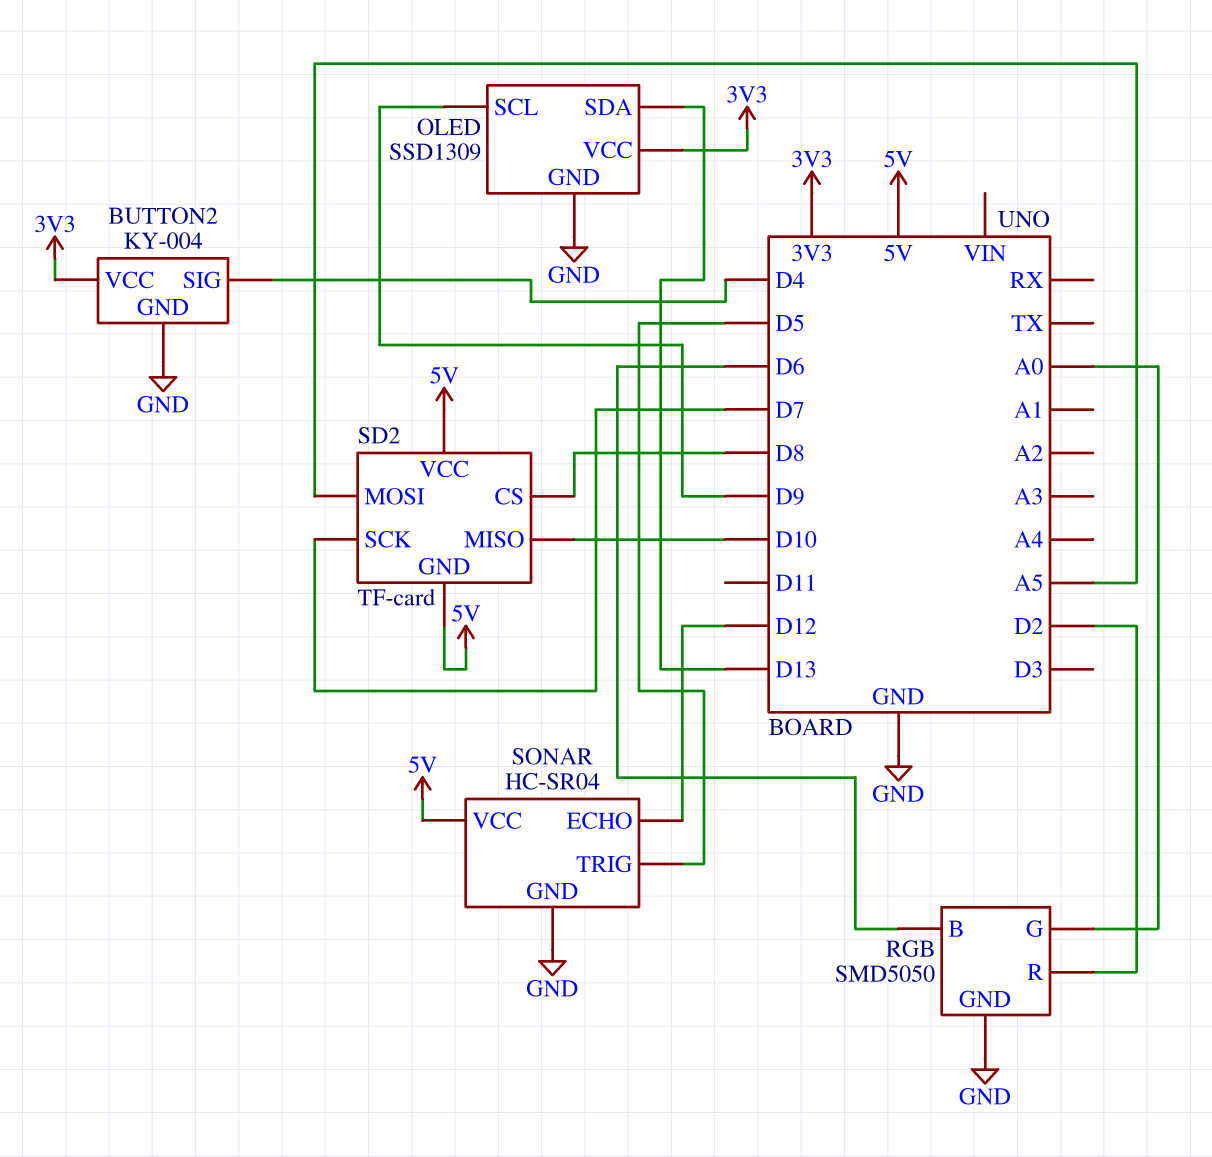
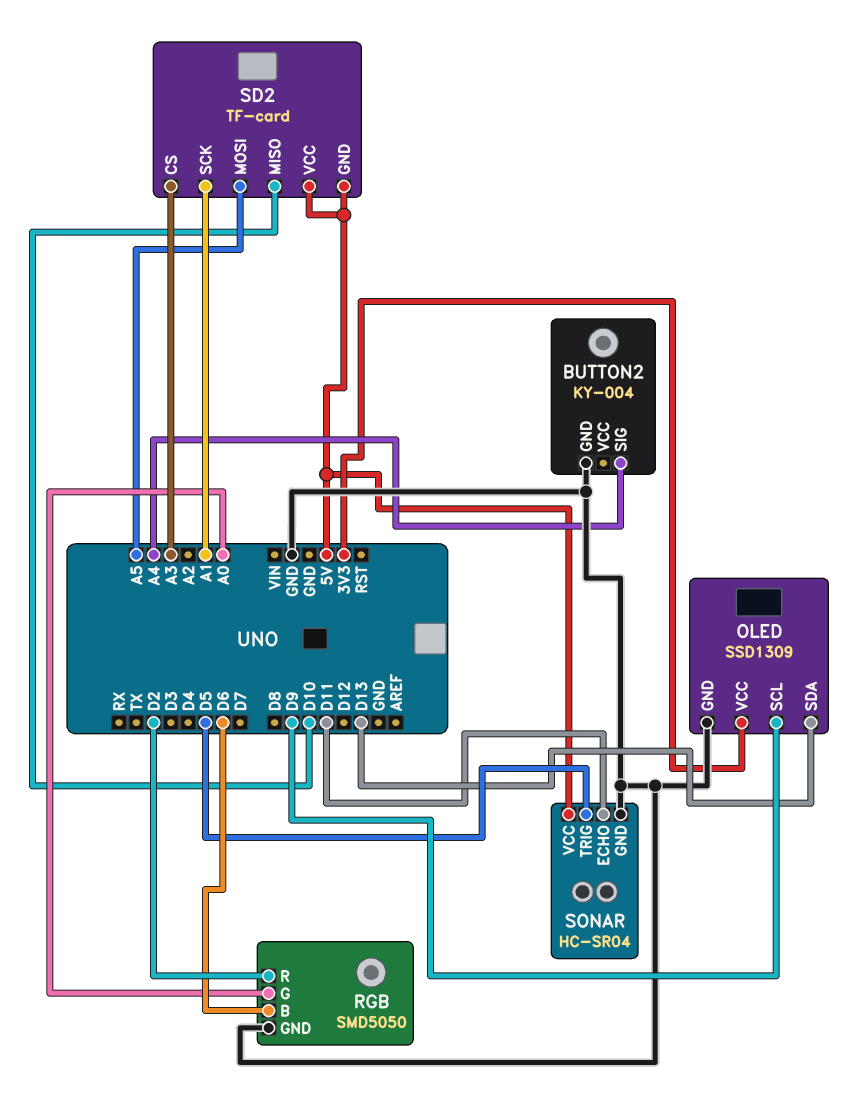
BUTTON2 pin SIG: D4 -> A4
BUTTON2 pin VCC: 3V3 -> none
SD2 pin CS: D8 -> A3
SD2 pin SCK: D7 -> A1
SONAR pin ECHO: D12 -> D11

